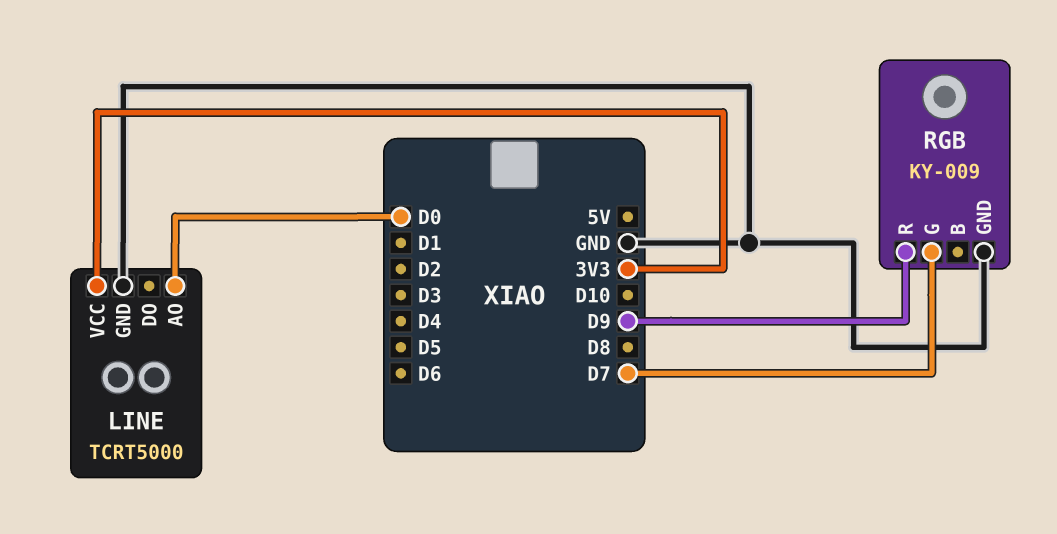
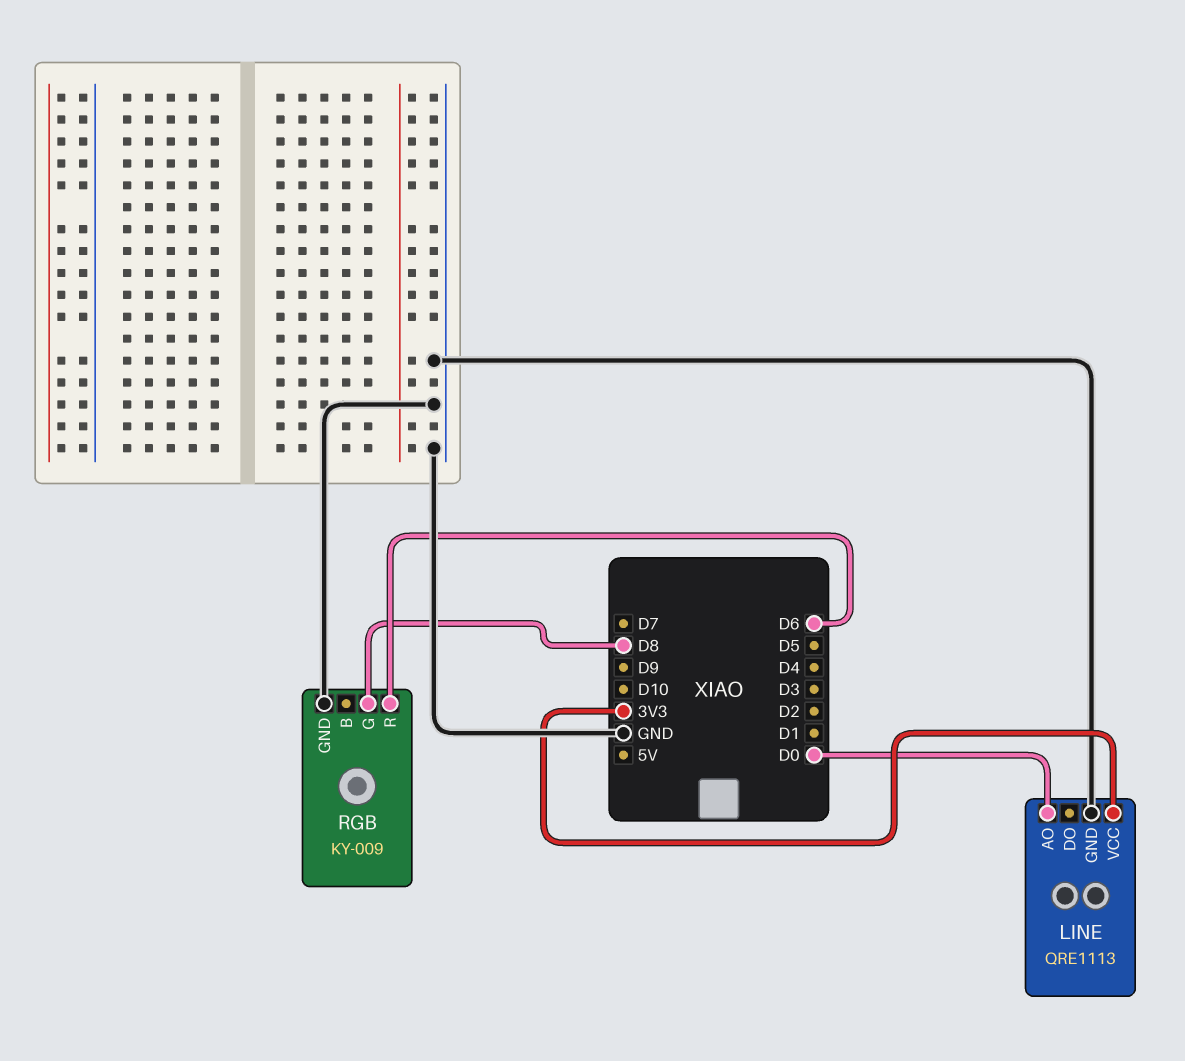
LINE: TCRT5000 -> QRE1113
RGB pin G: D7 -> D8
RGB pin R: D9 -> D6

